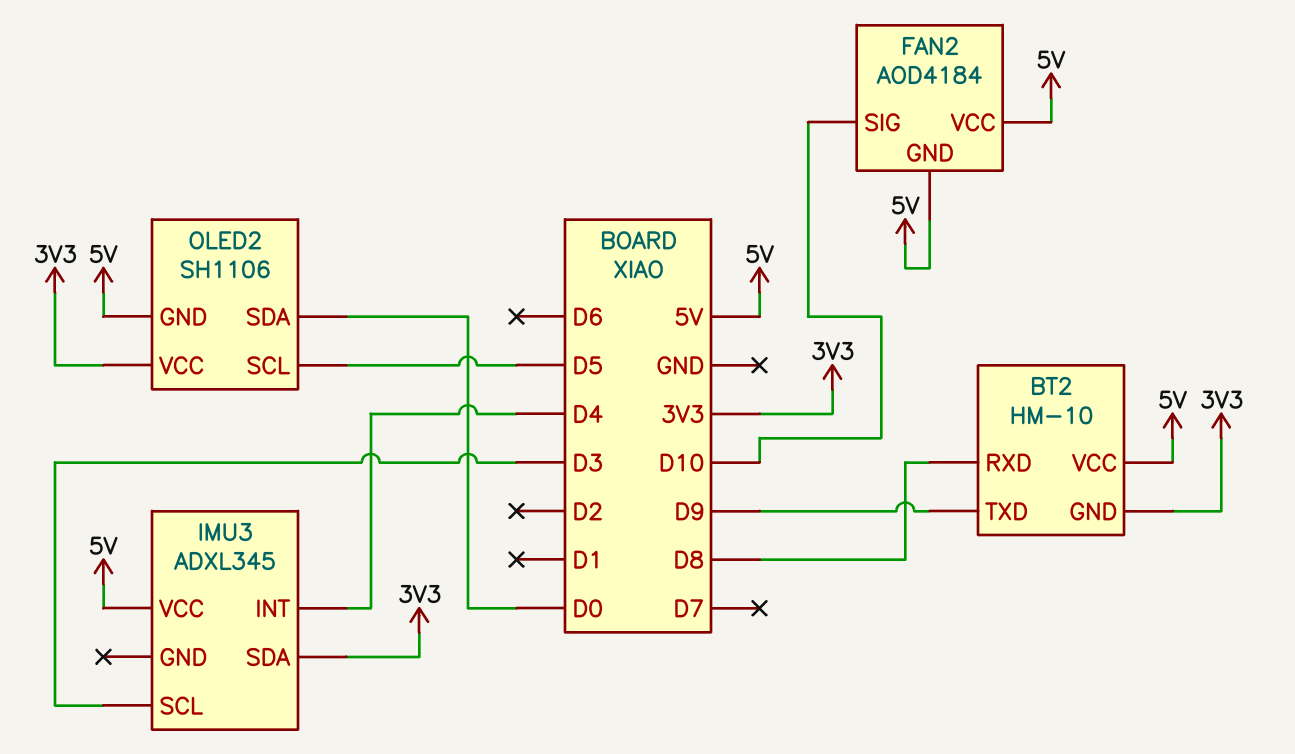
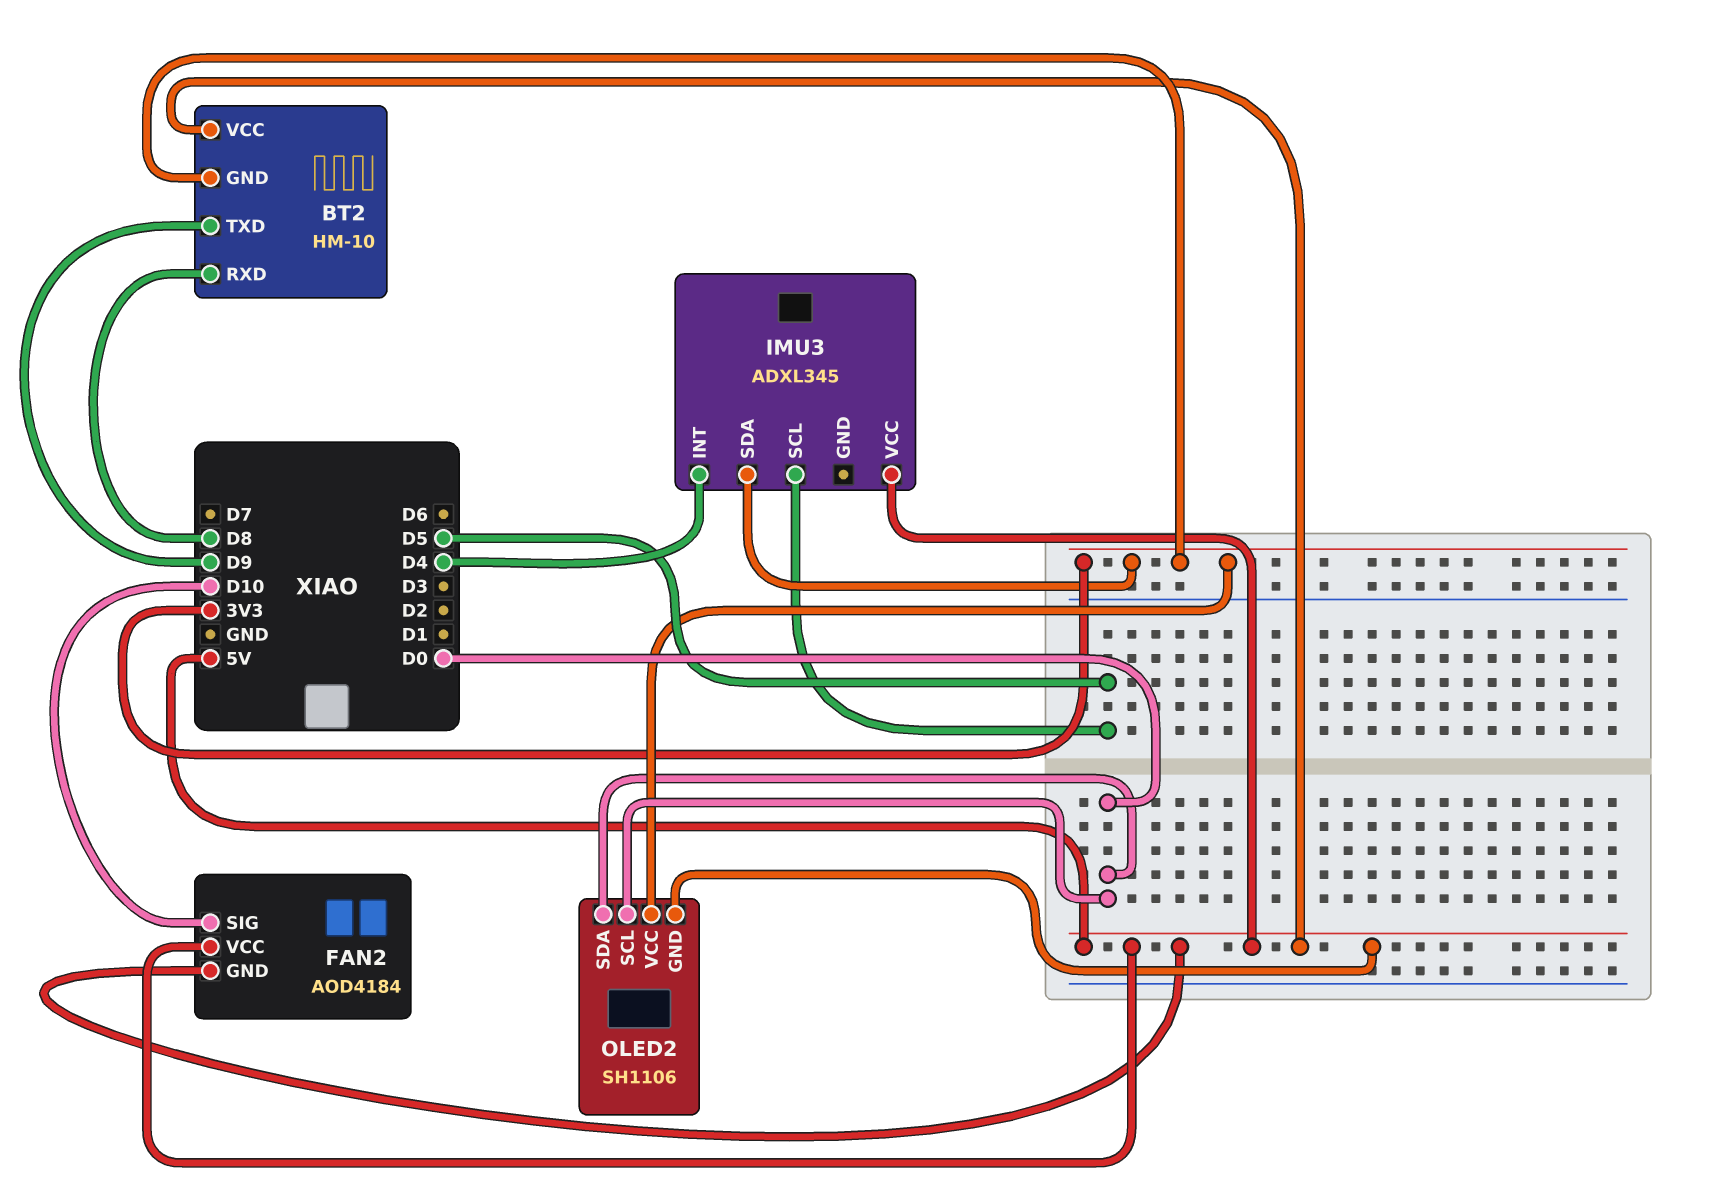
IMU3 pin SCL: D3 -> D5
OLED2 pin SCL: D5 -> D0

